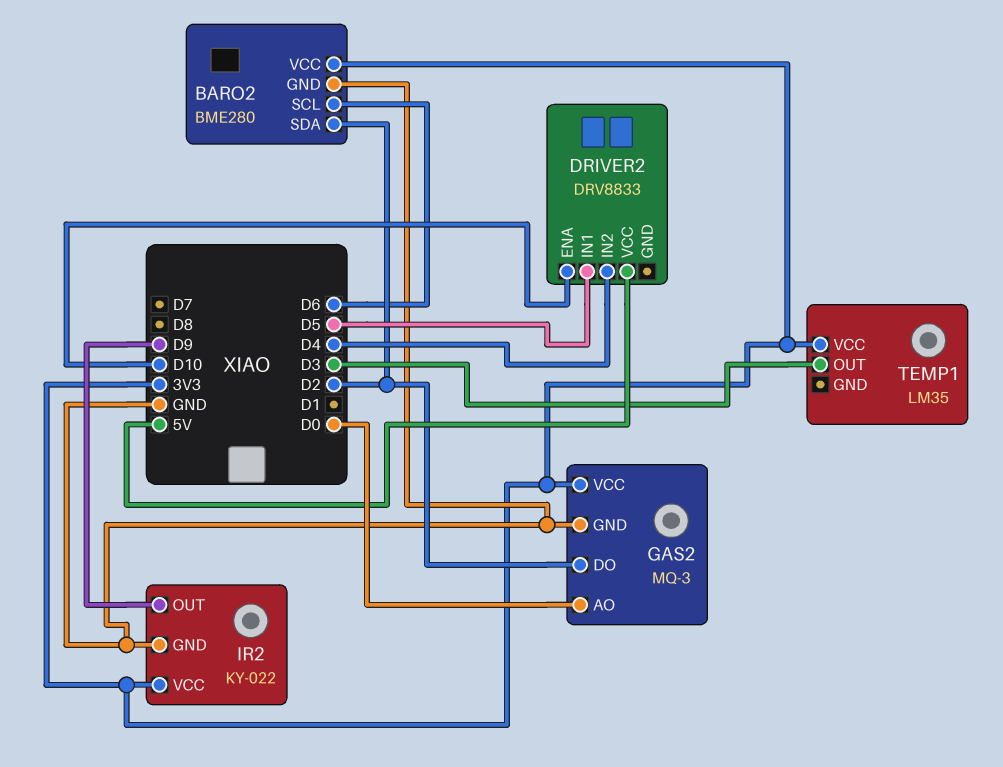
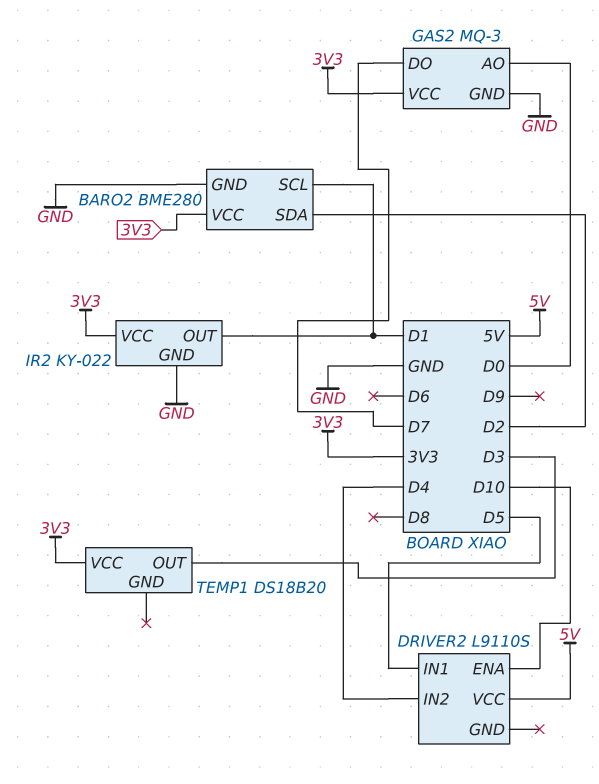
BARO2 pin SCL: D6 -> D1
DRIVER2: DRV8833 -> L9110S
GAS2 pin DO: D2 -> D7
IR2 pin OUT: D9 -> D1
TEMP1: LM35 -> DS18B20

